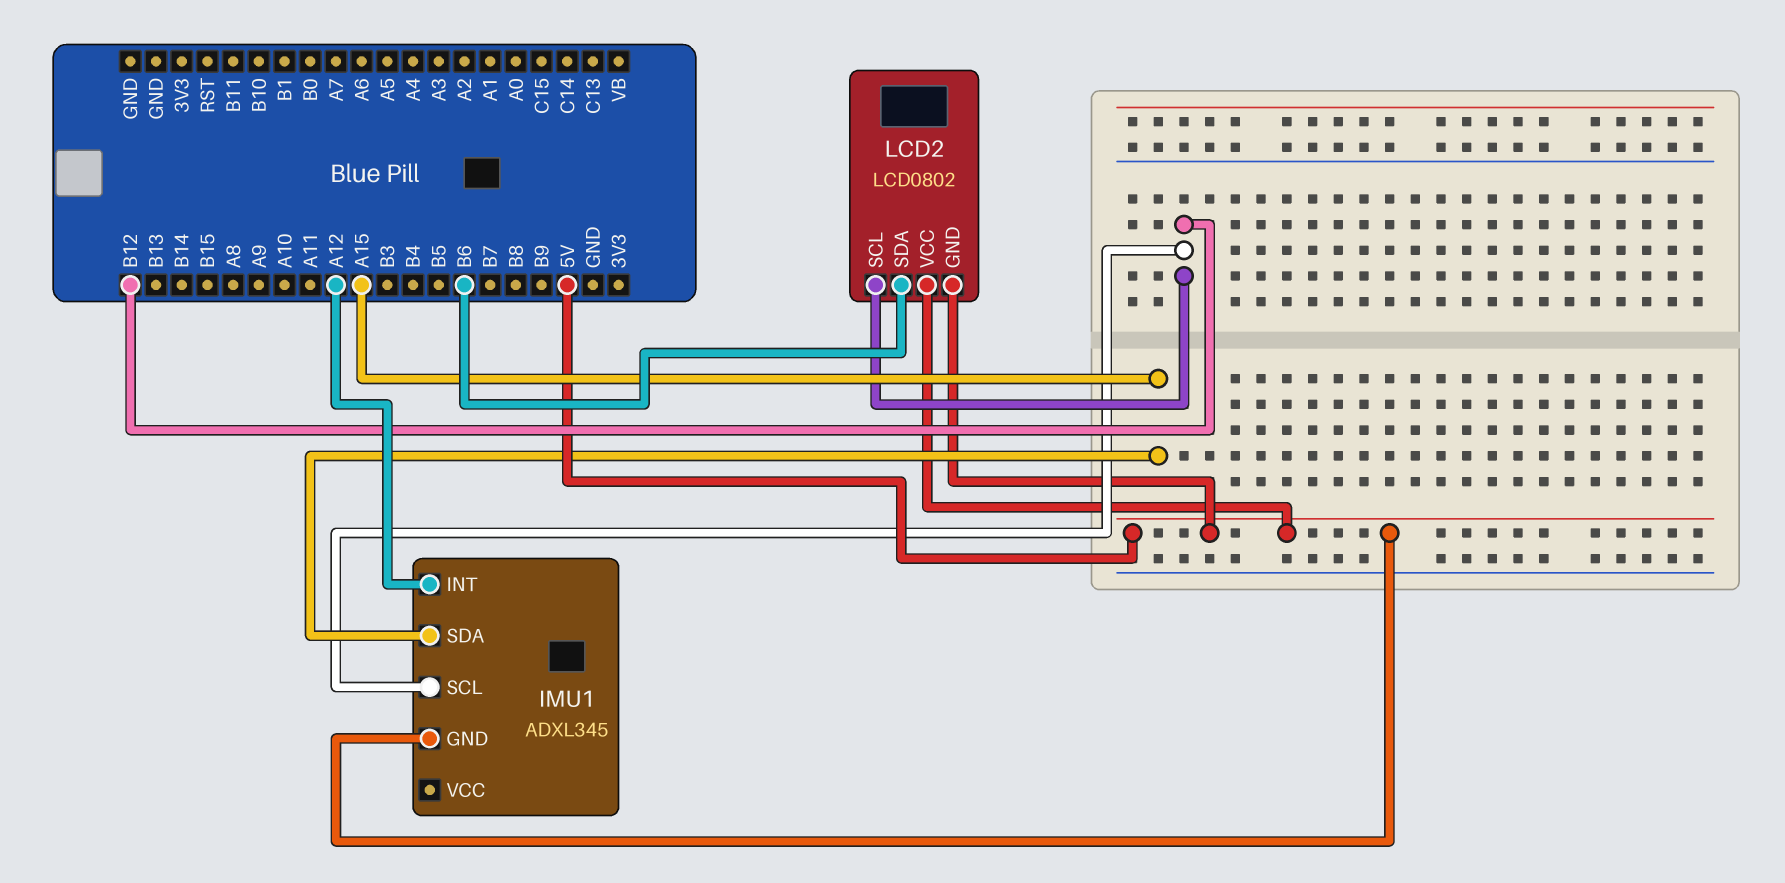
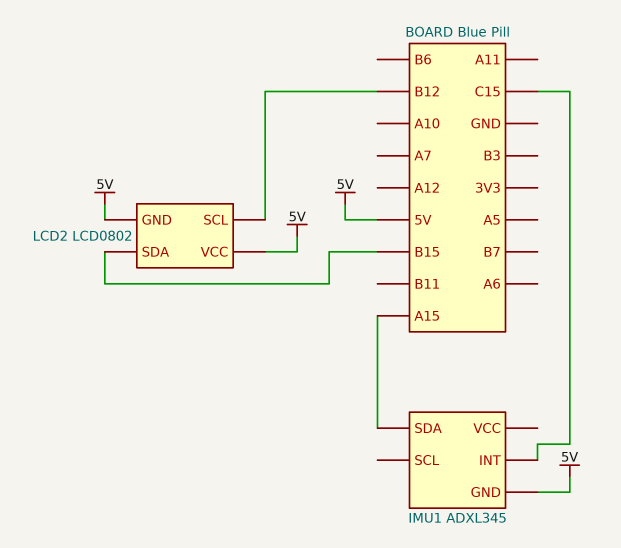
IMU1 pin INT: A12 -> C15
IMU1 pin SCL: B12 -> none
LCD2 pin SDA: B6 -> B15

